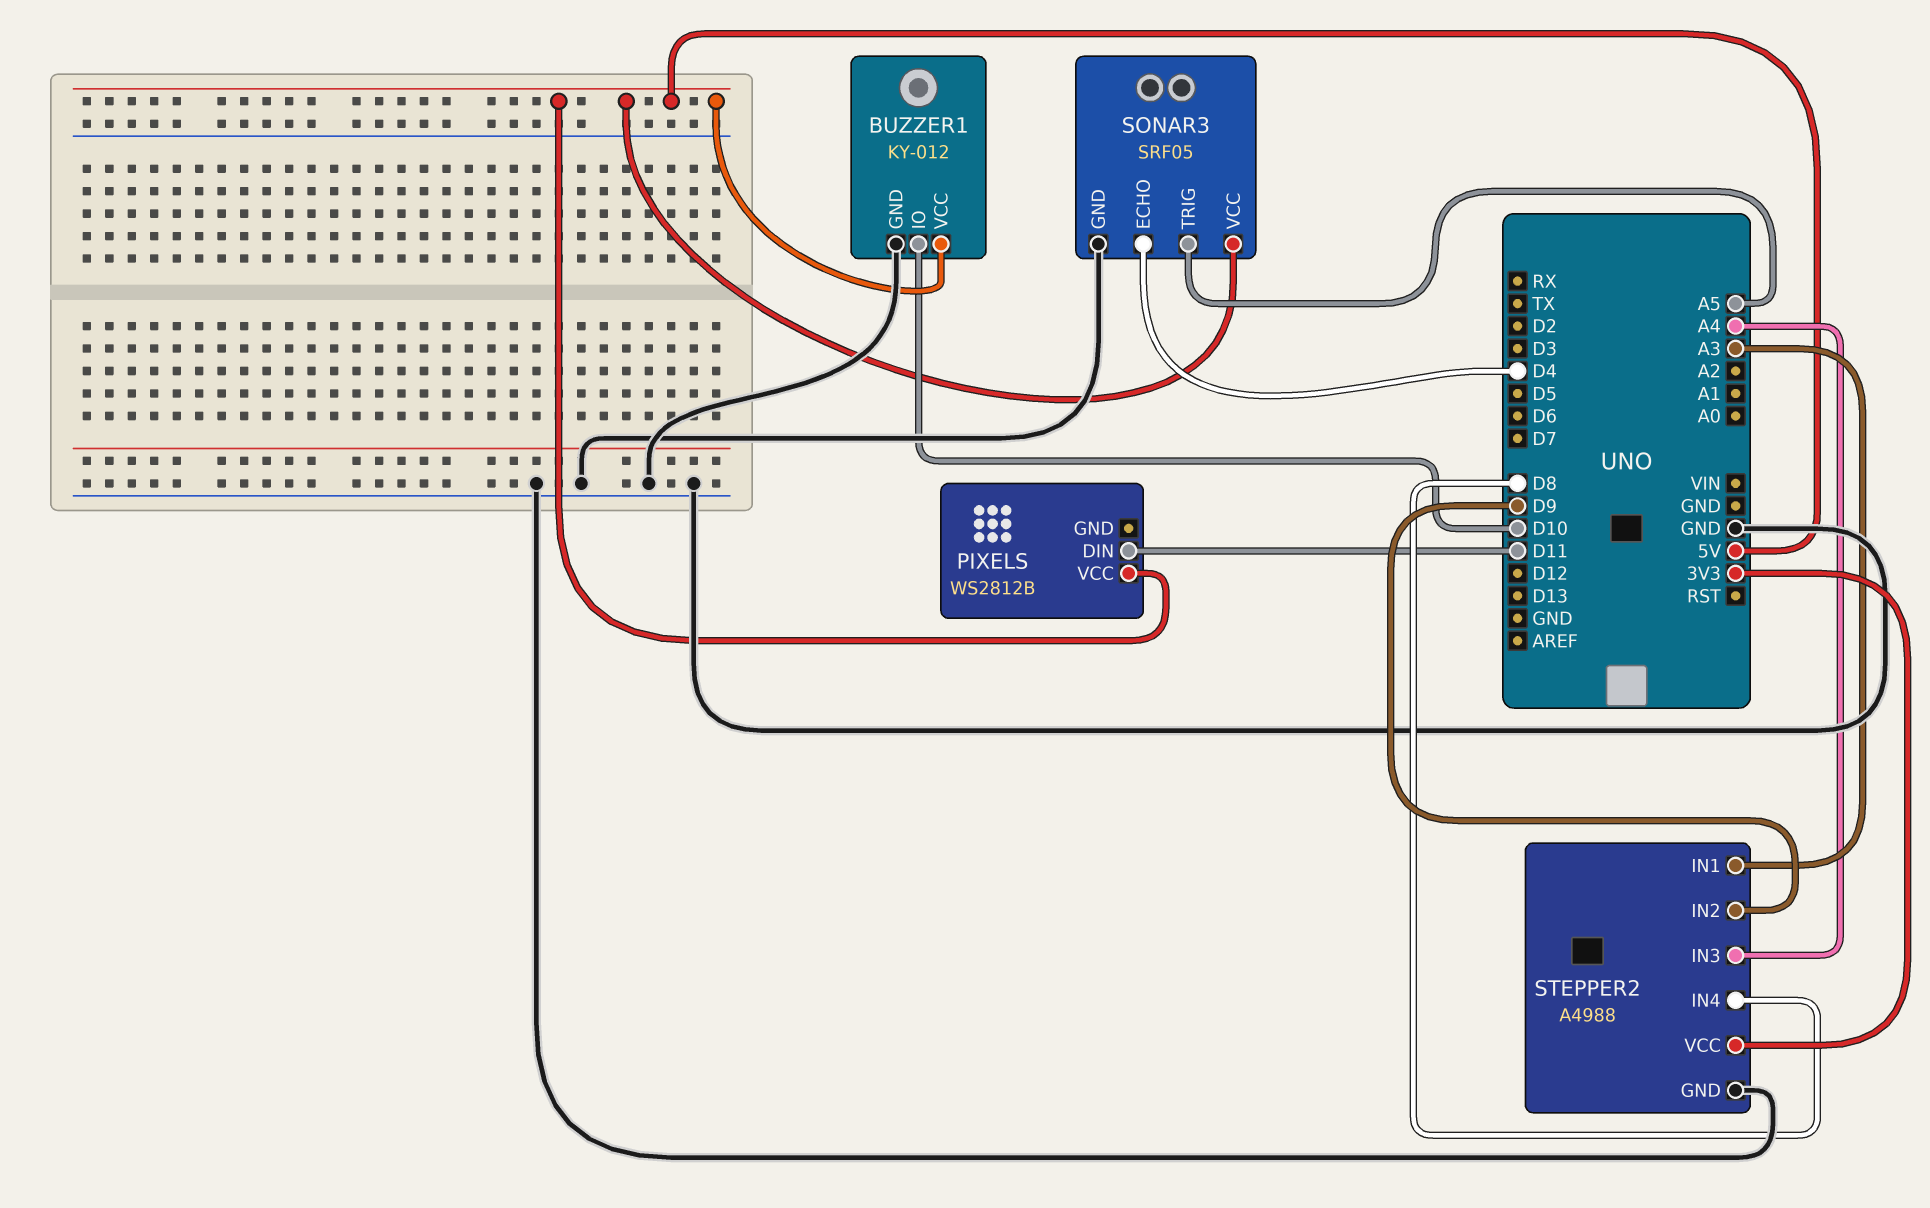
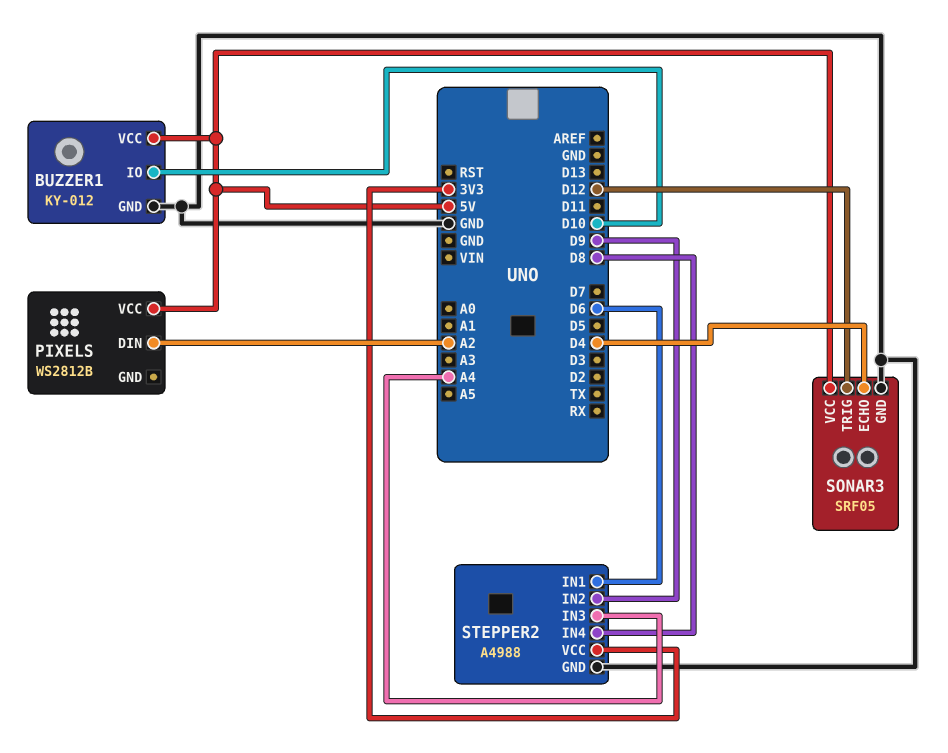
PIXELS pin DIN: D11 -> A2
SONAR3 pin TRIG: A5 -> D12
STEPPER2 pin IN1: A3 -> D6

